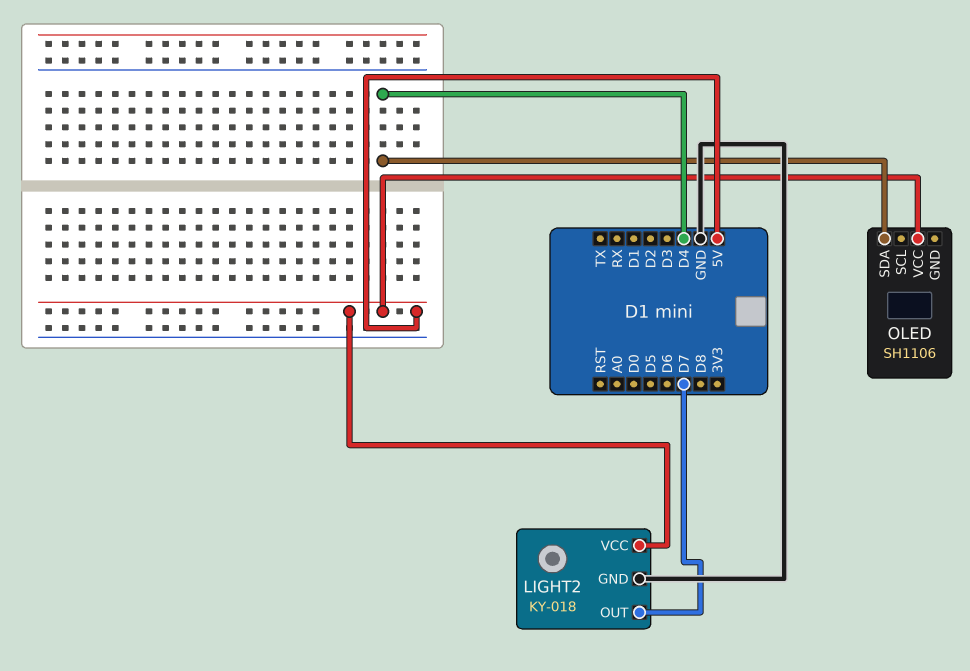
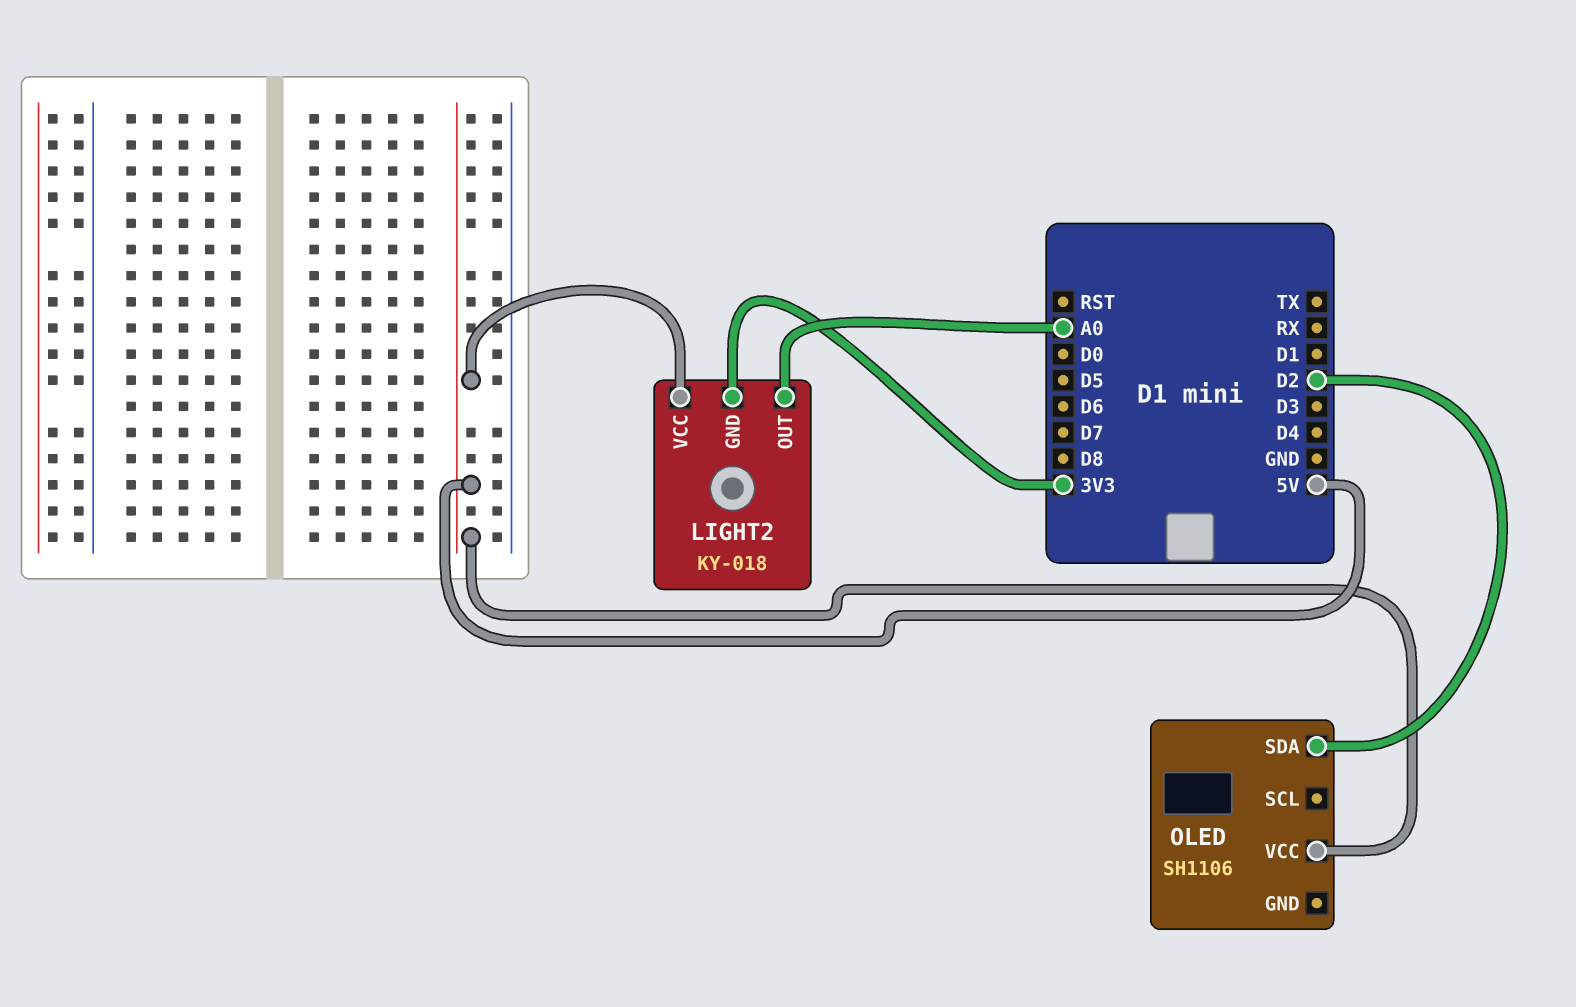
LIGHT2 pin GND: GND -> 3V3
LIGHT2 pin OUT: D7 -> A0
OLED pin SDA: D4 -> D2

